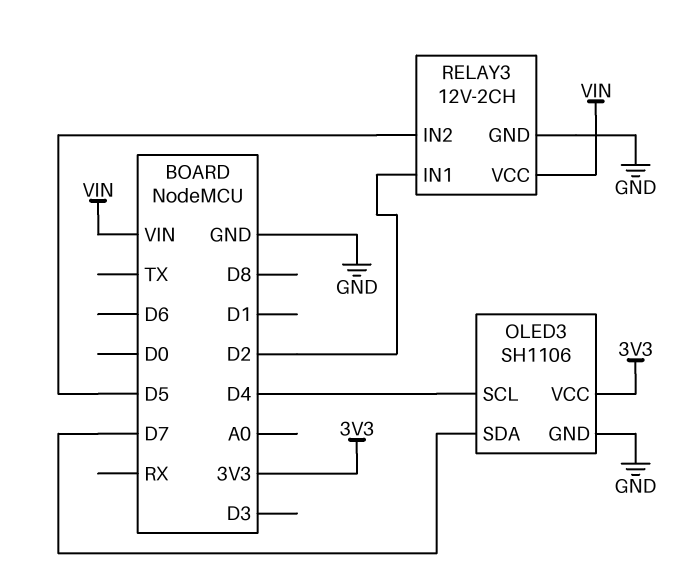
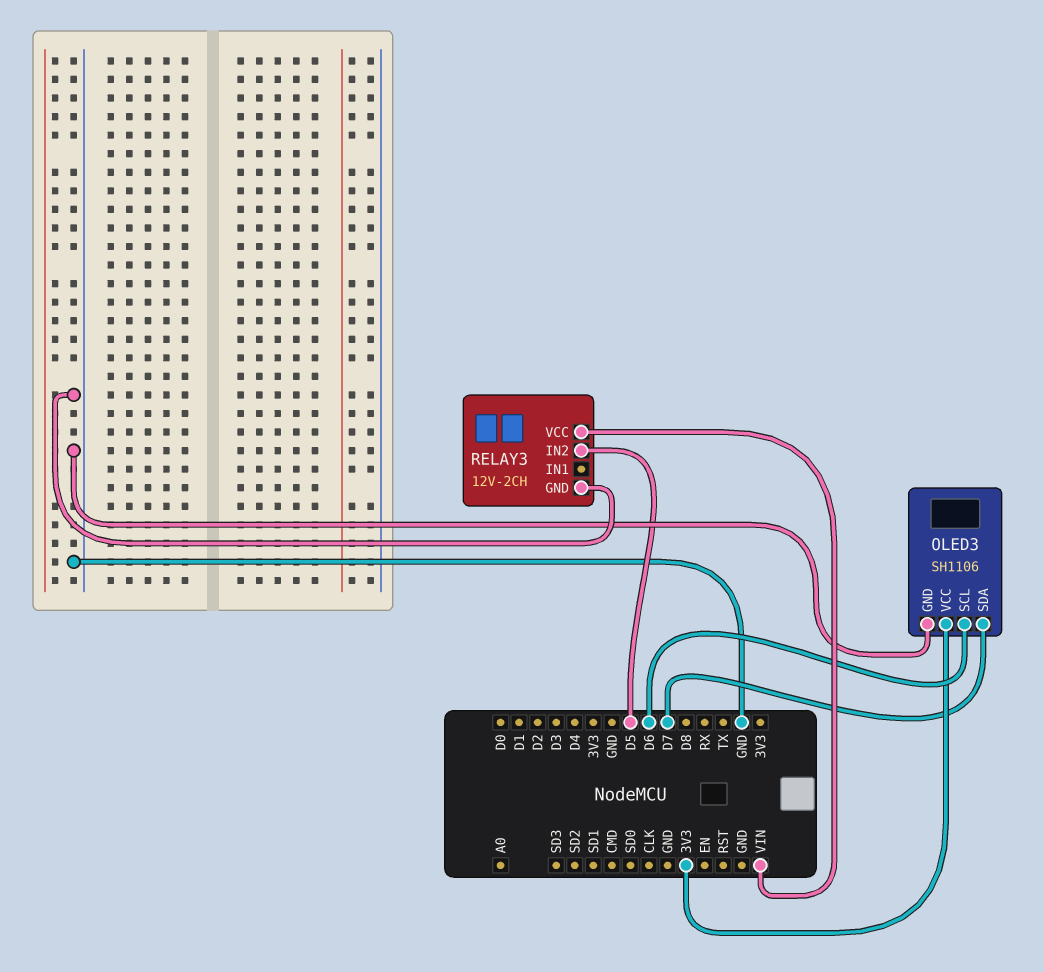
OLED3 pin SCL: D4 -> D6
RELAY3 pin IN1: D2 -> none

